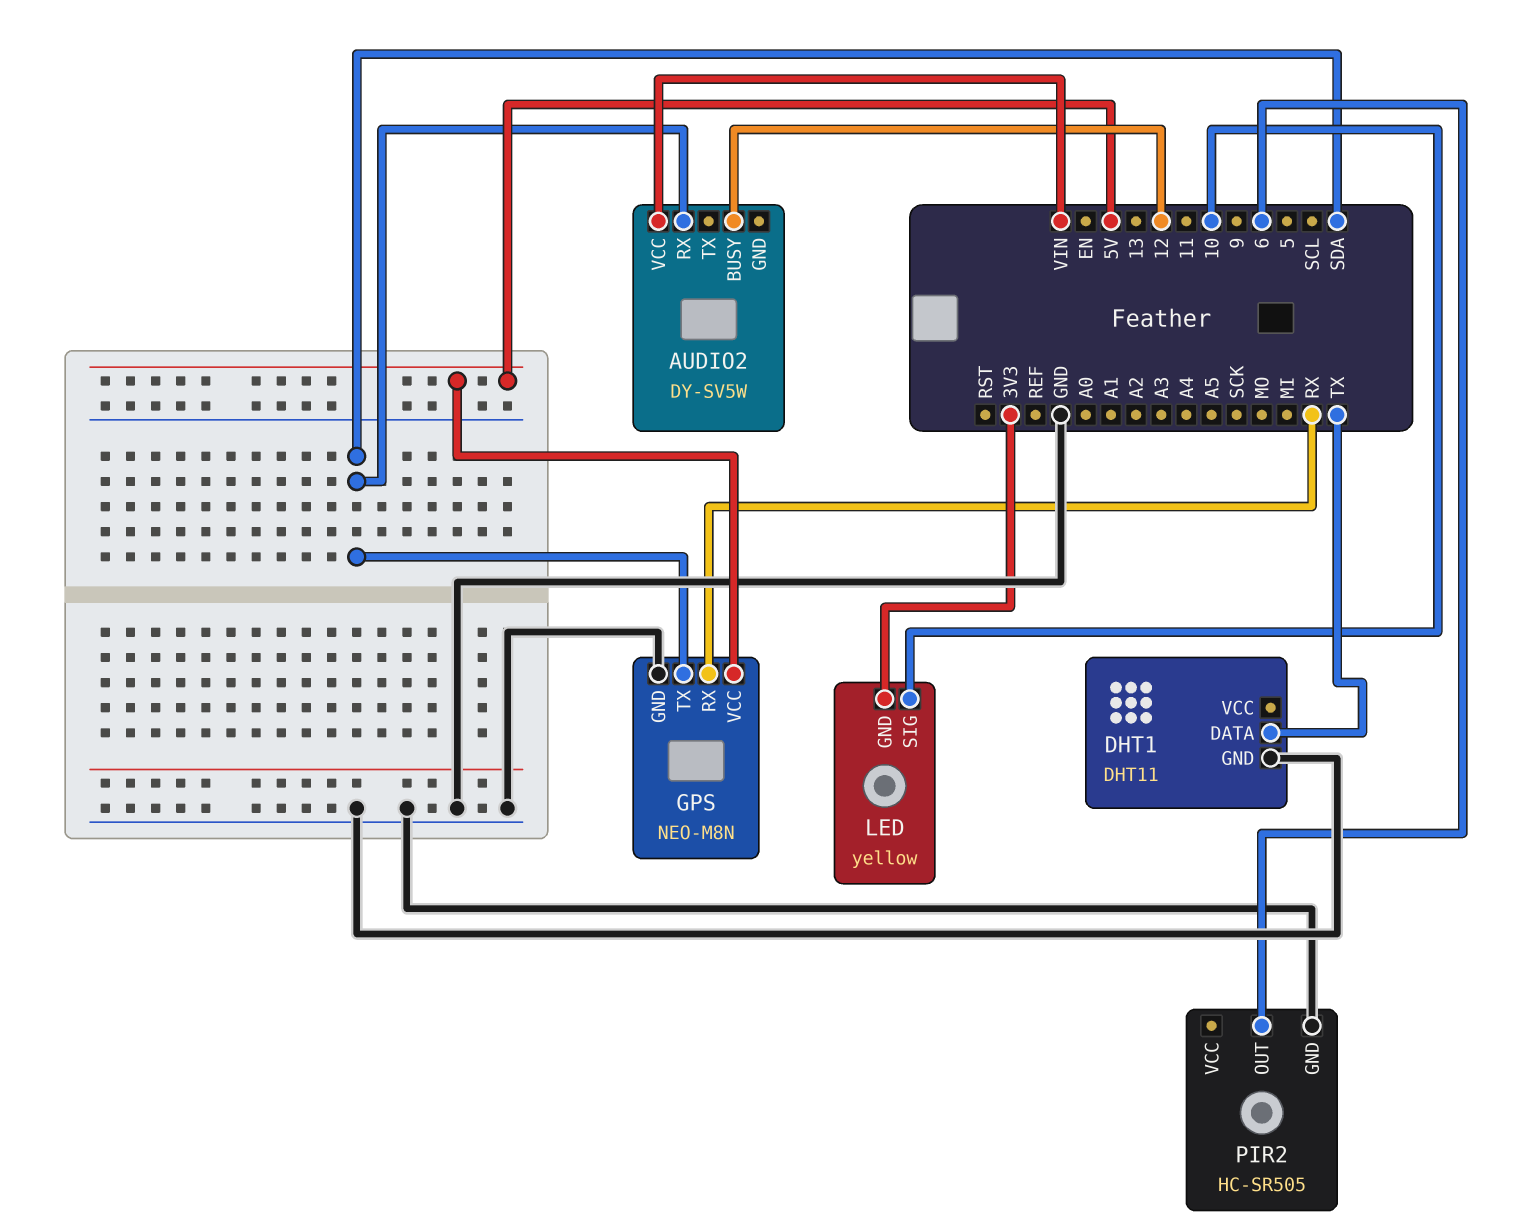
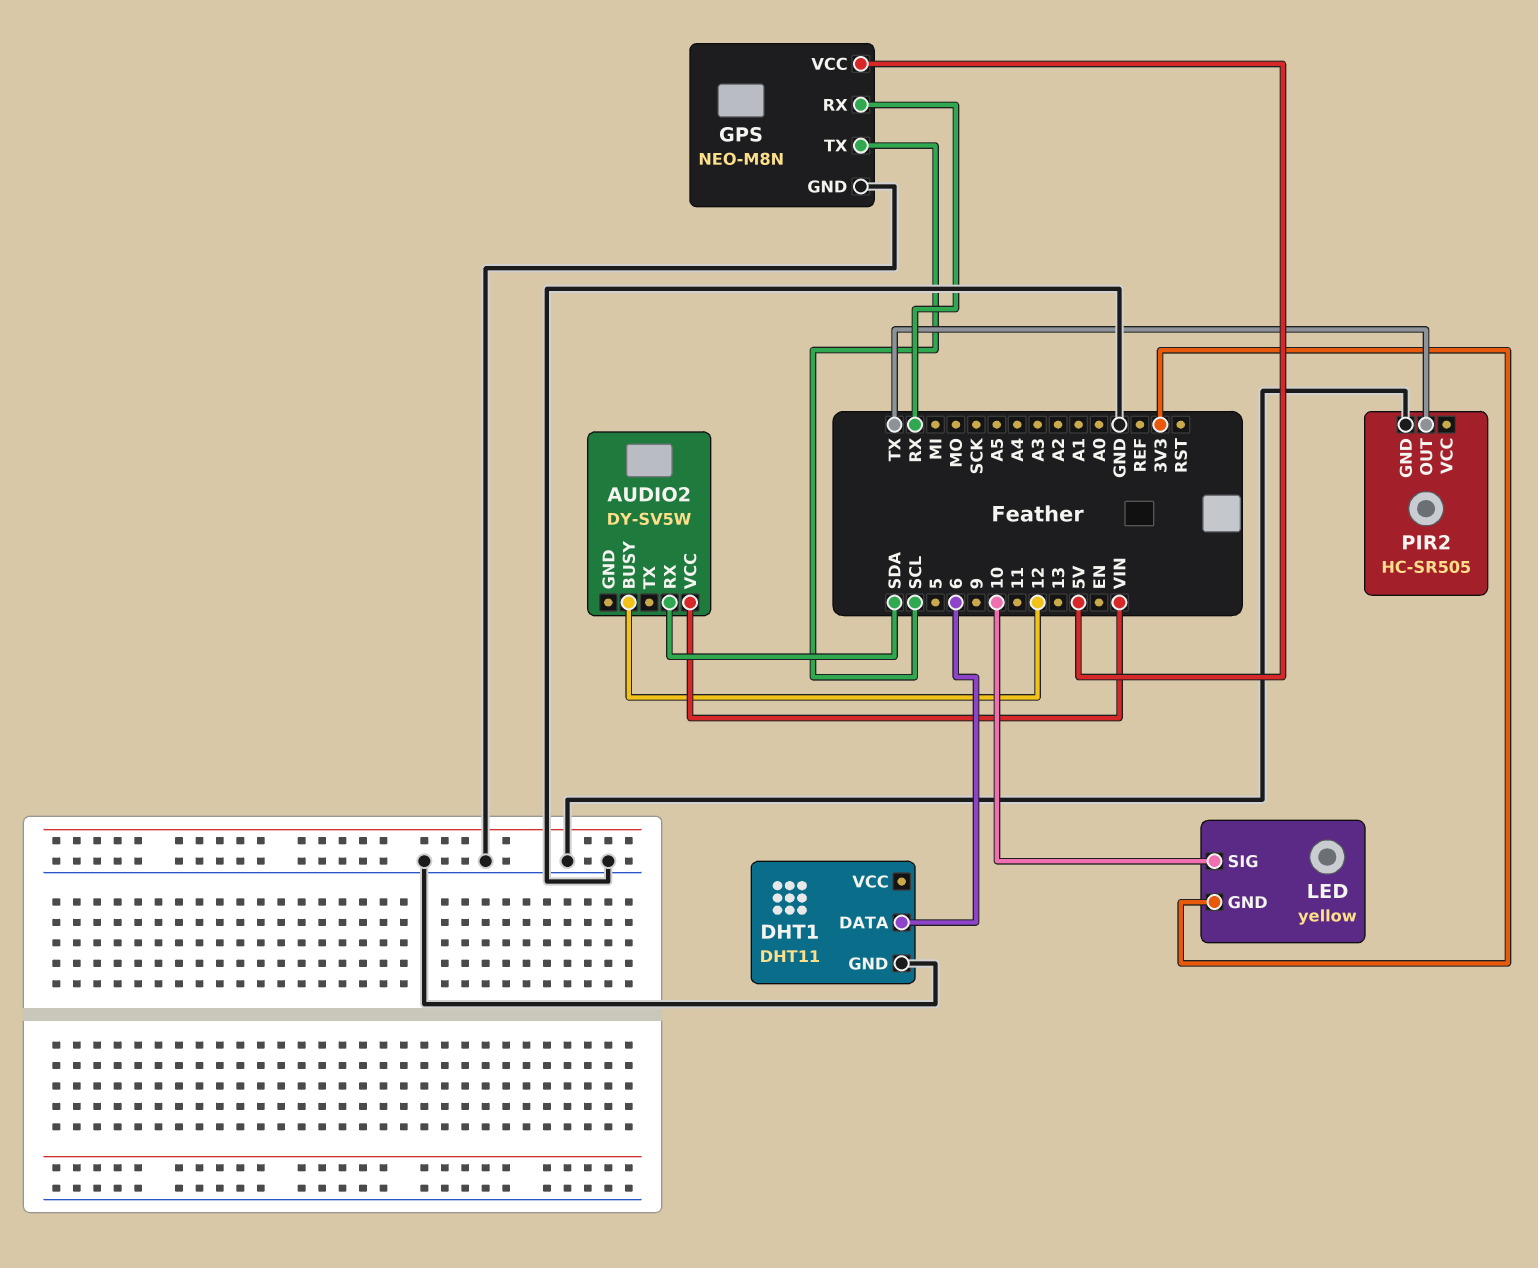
DHT1 pin DATA: TX -> 6
GPS pin TX: SDA -> SCL
PIR2 pin OUT: 6 -> TX

